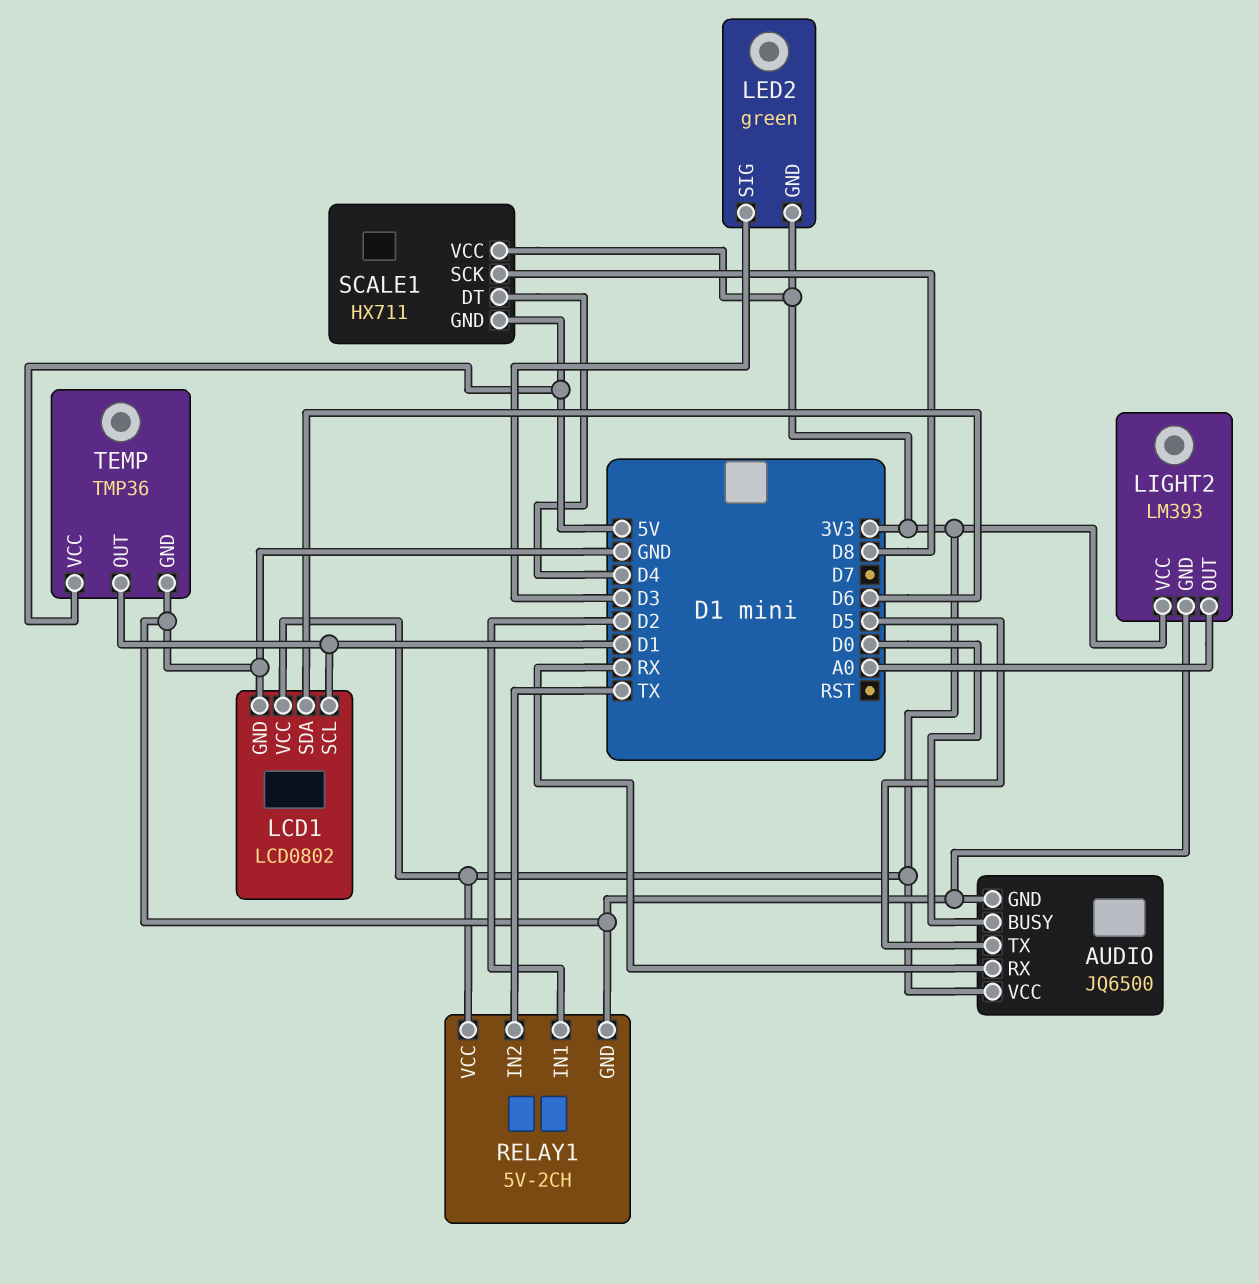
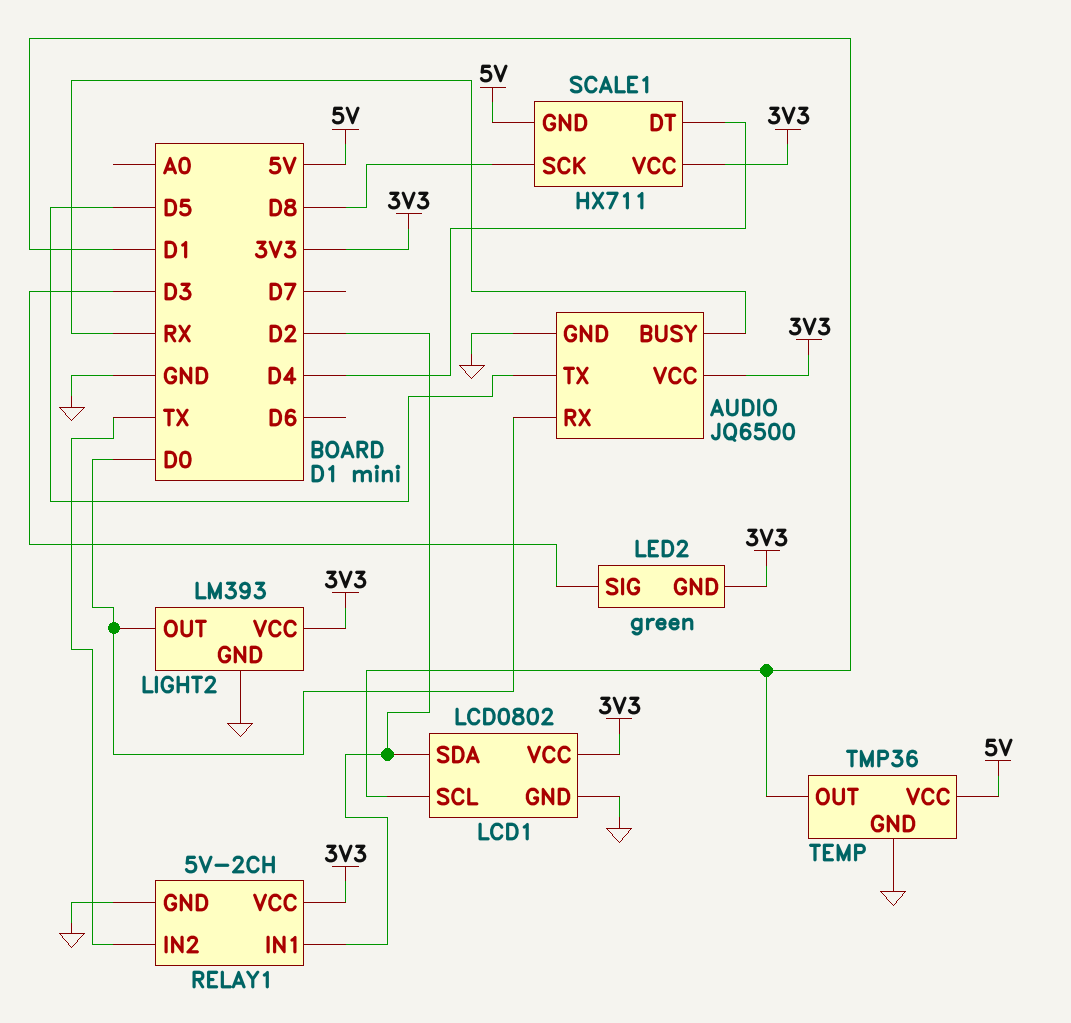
AUDIO pin BUSY: D0 -> RX
AUDIO pin RX: RX -> D0
LCD1 pin SDA: D6 -> D2
LIGHT2 pin OUT: A0 -> D0

